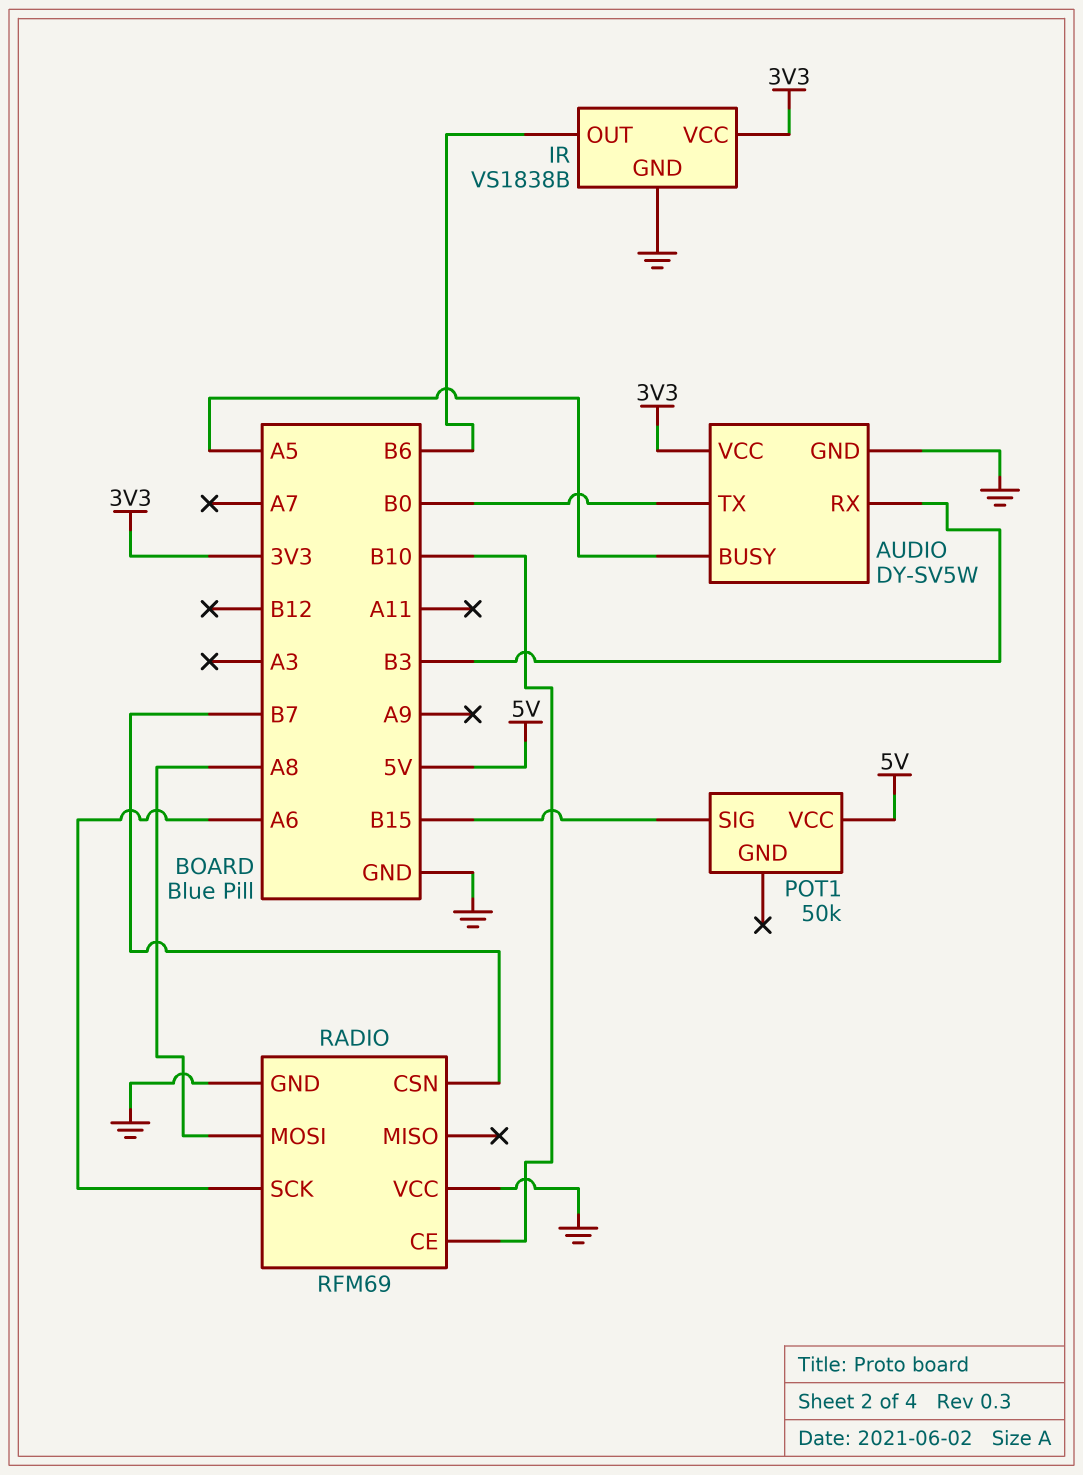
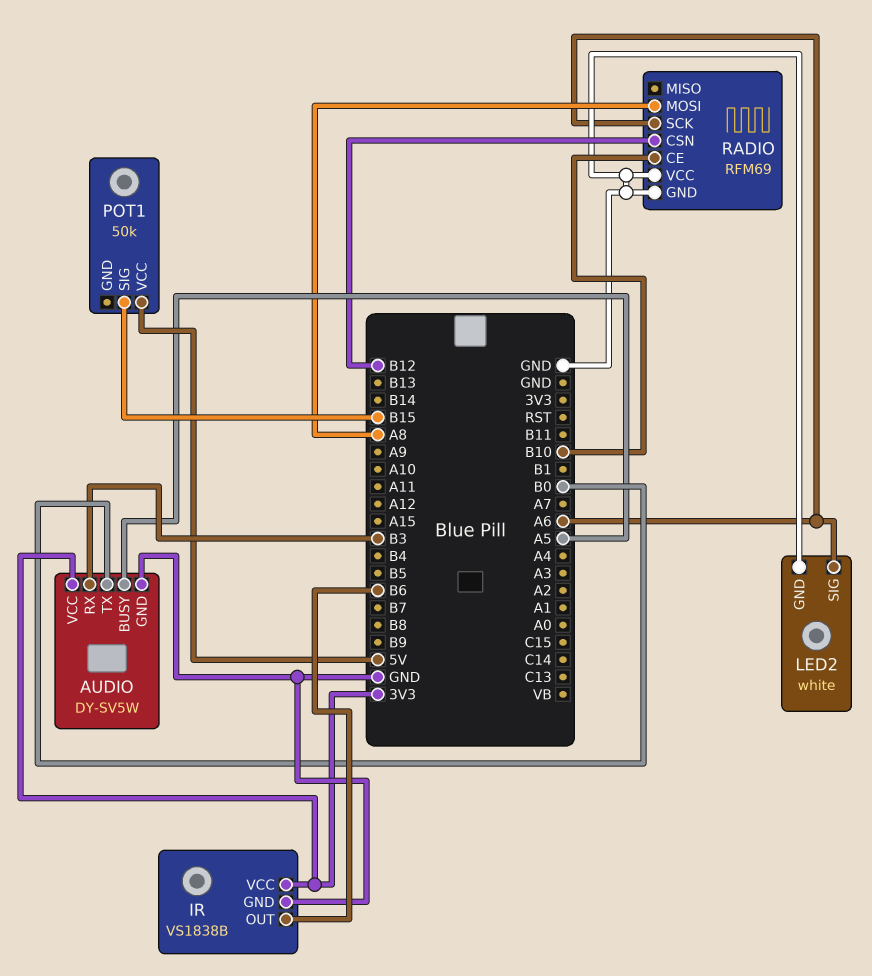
LED2: none -> white
LED2 pin GND: none -> GND
LED2 pin SIG: none -> A6
RADIO pin CSN: B7 -> B12

